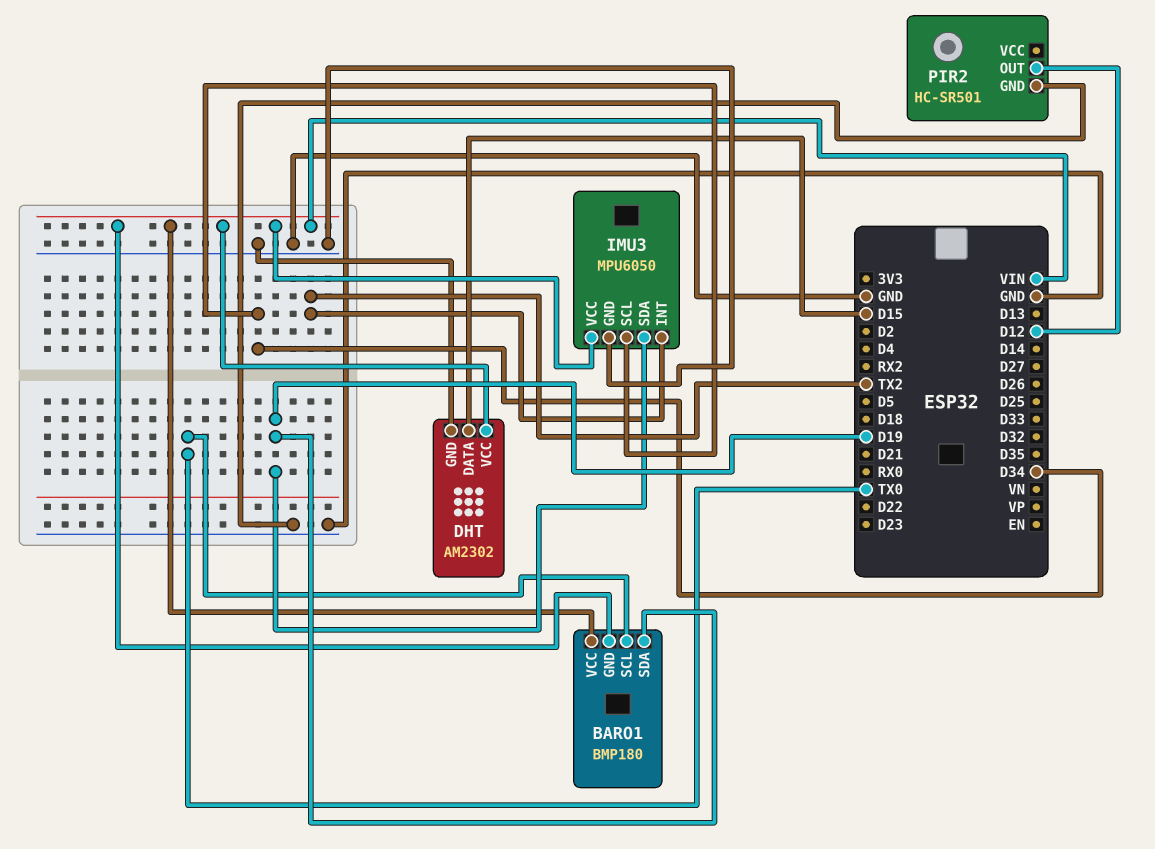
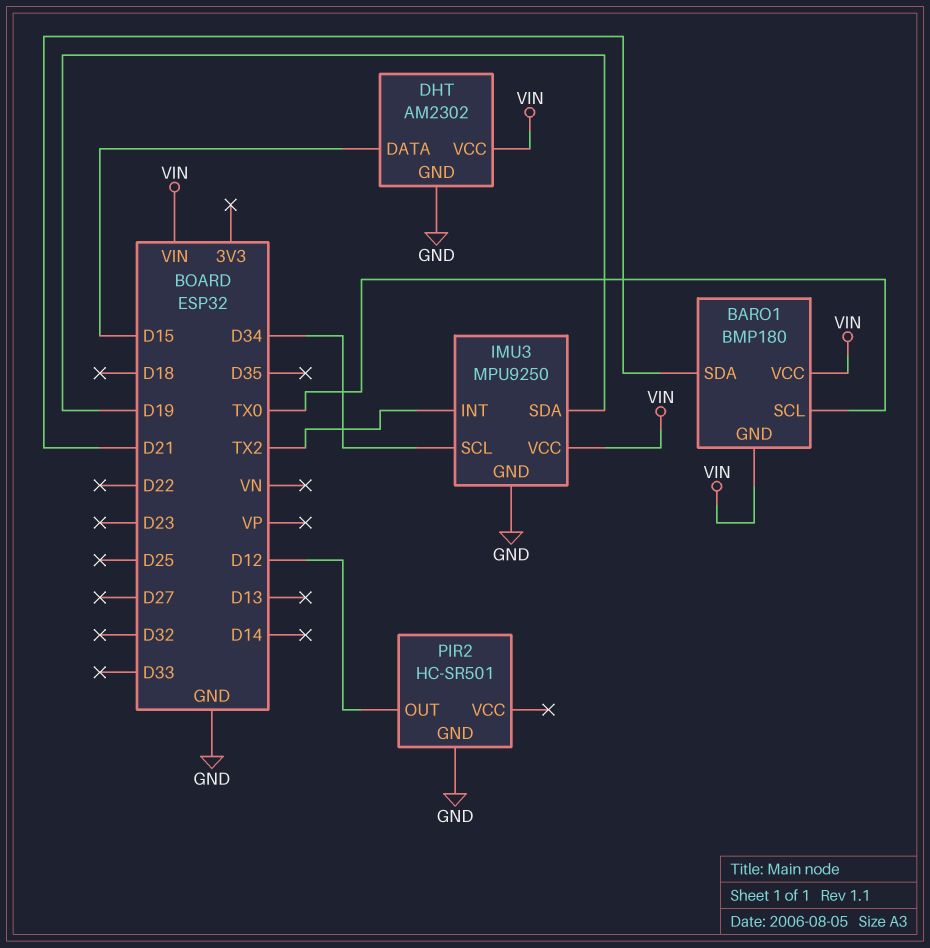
BARO1 pin SDA: D19 -> D21
IMU3: MPU6050 -> MPU9250

